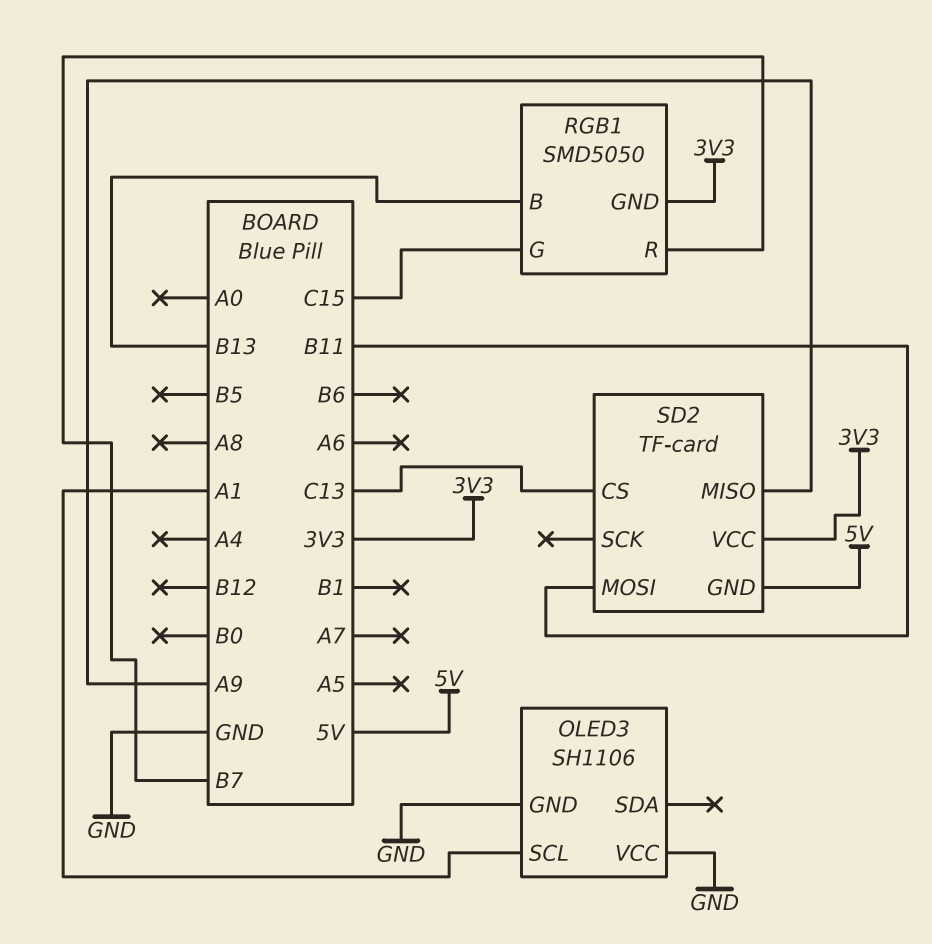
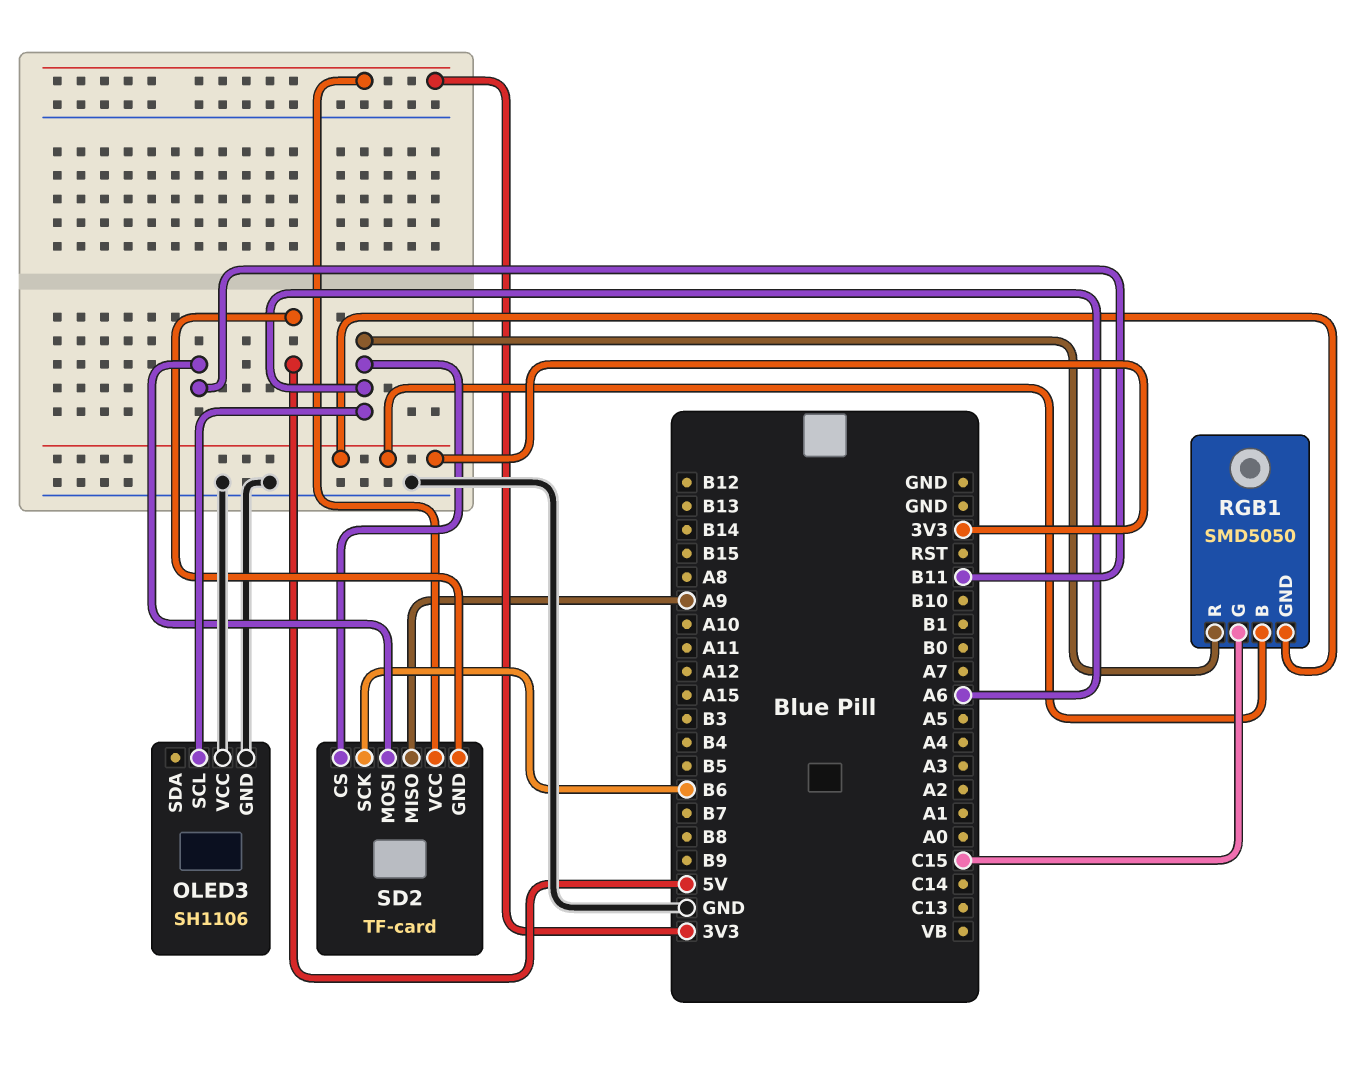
OLED3 pin SCL: A1 -> A6
RGB1 pin B: B13 -> 3V3
RGB1 pin R: B7 -> A6
SD2 pin CS: C13 -> A6
SD2 pin SCK: none -> B6

